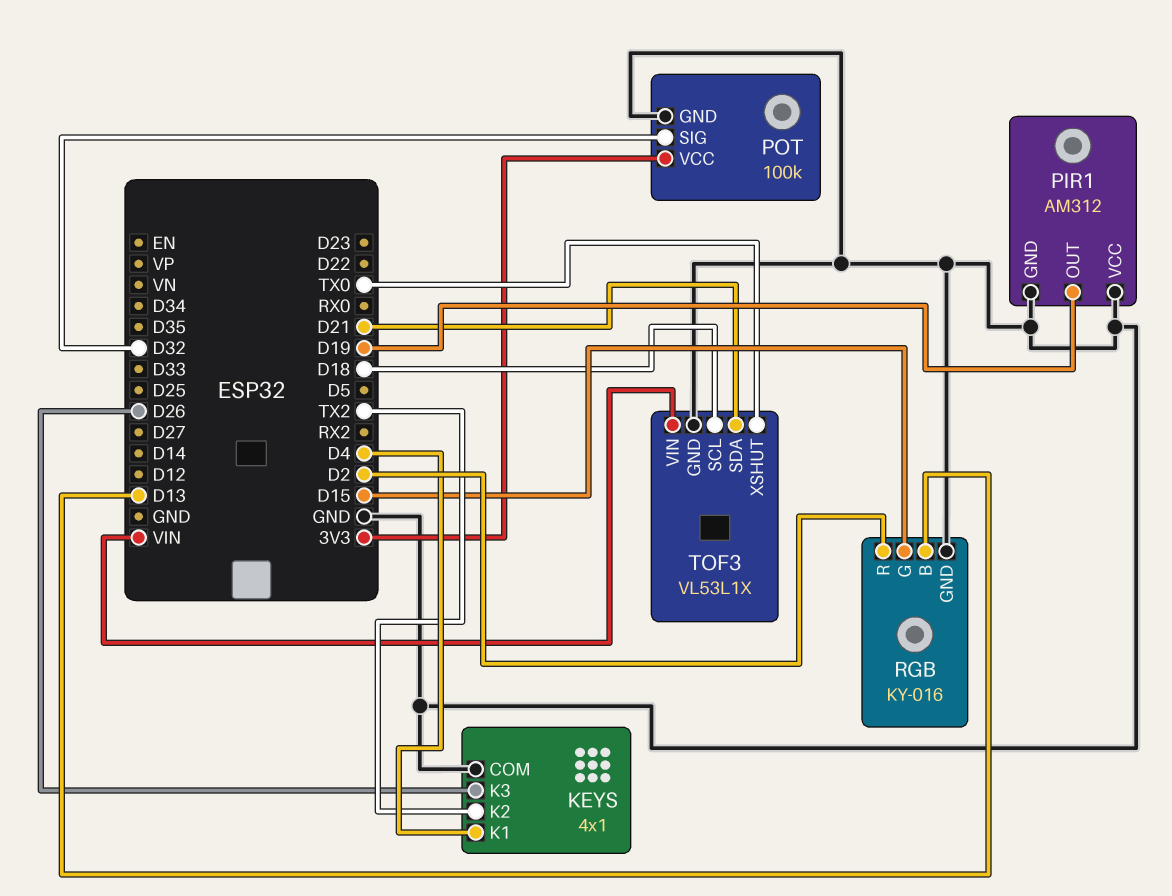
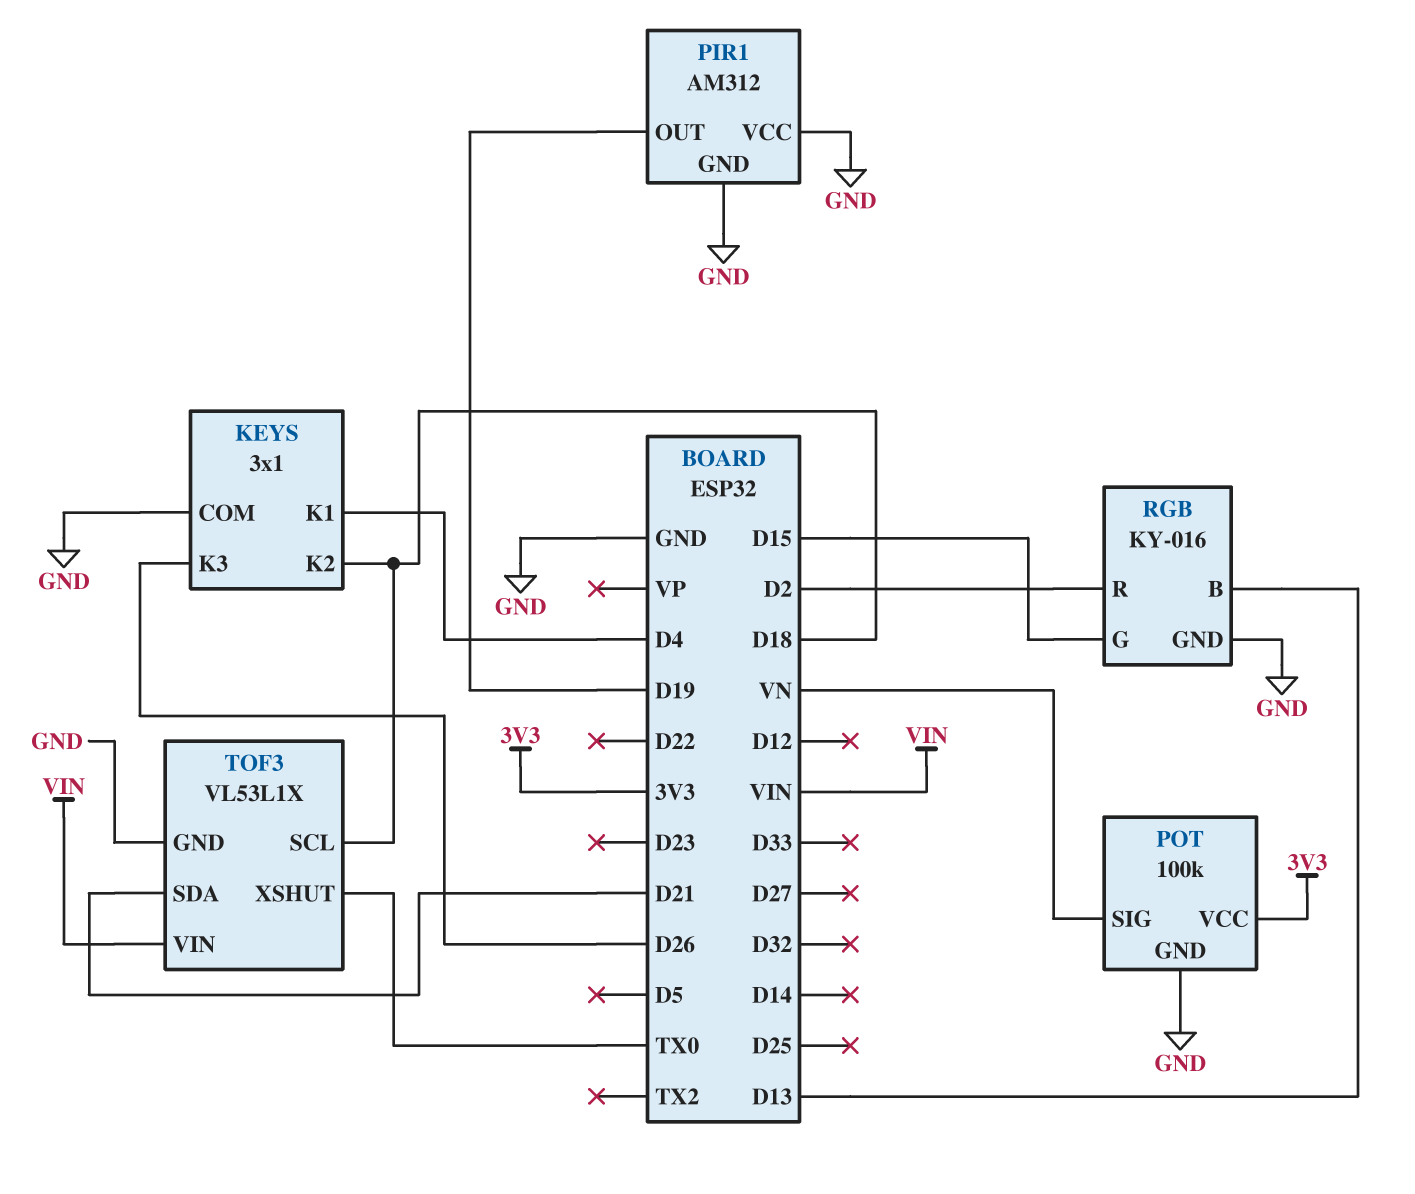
KEYS: 4x1 -> 3x1
KEYS pin K2: TX2 -> D18
POT pin SIG: D32 -> VN

